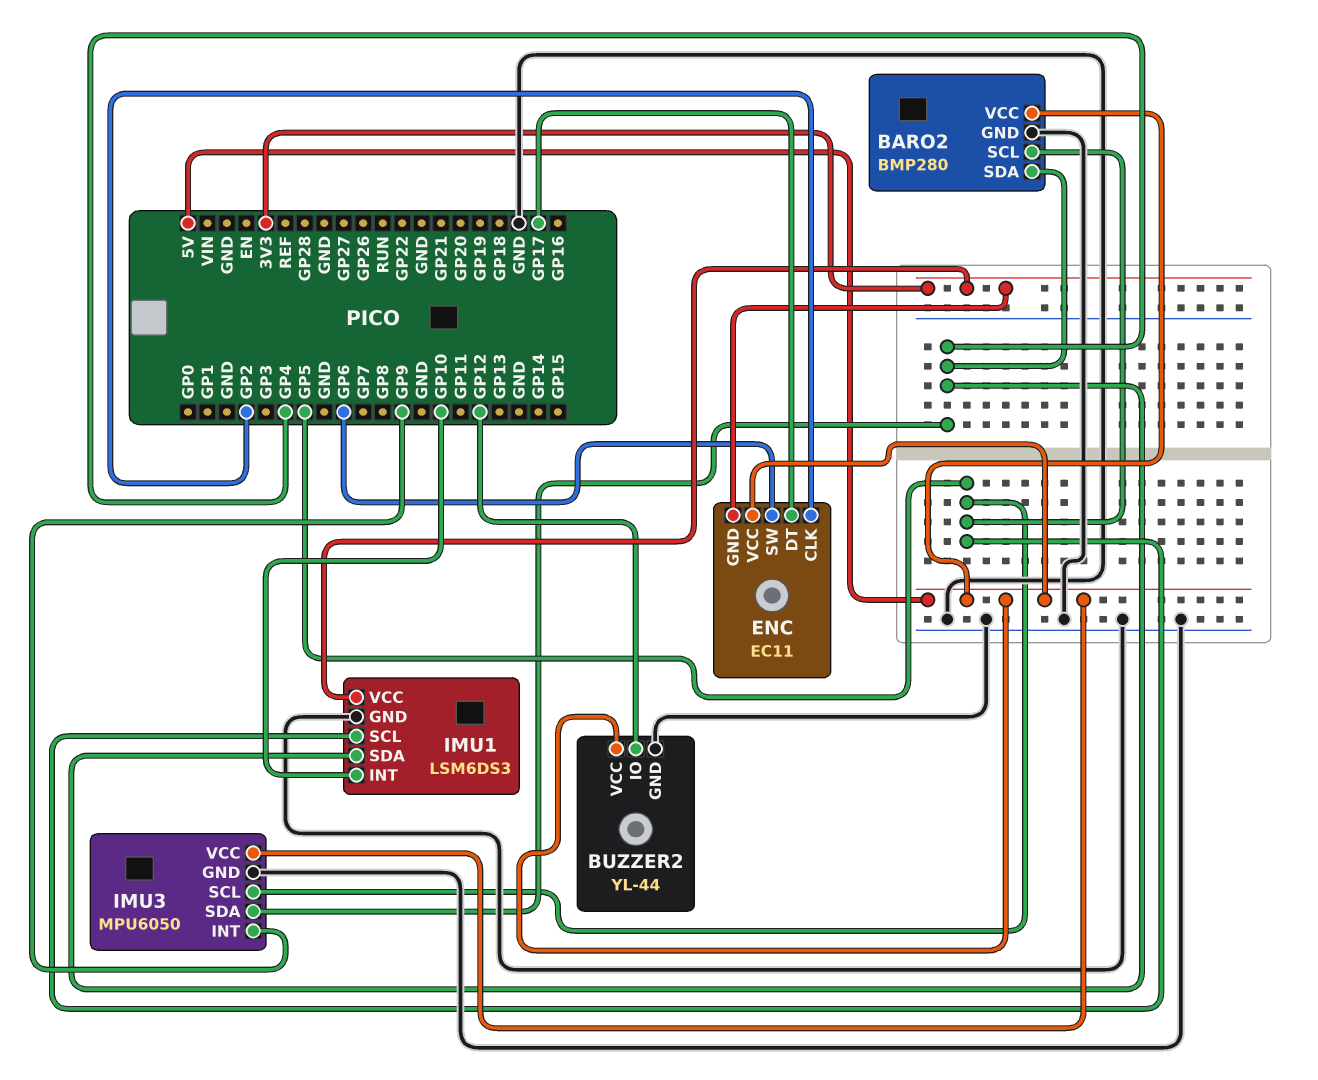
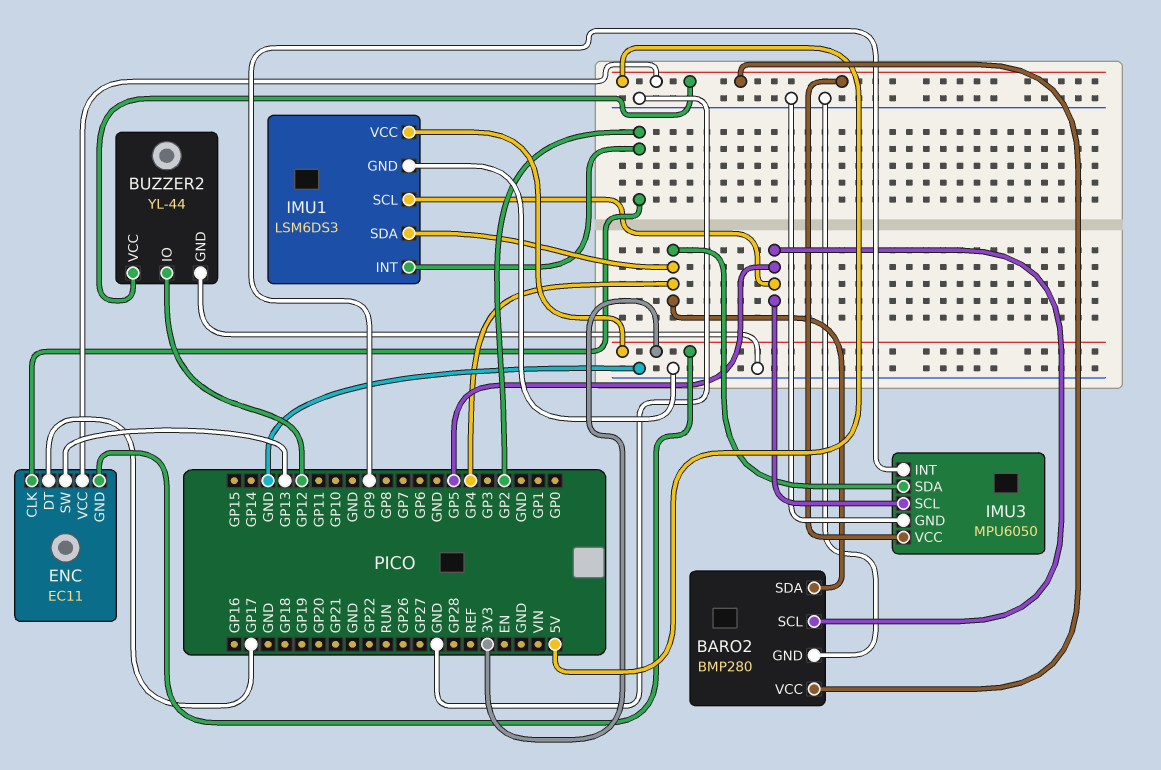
ENC pin SW: GP6 -> GP13
IMU1 pin INT: GP10 -> GP2

